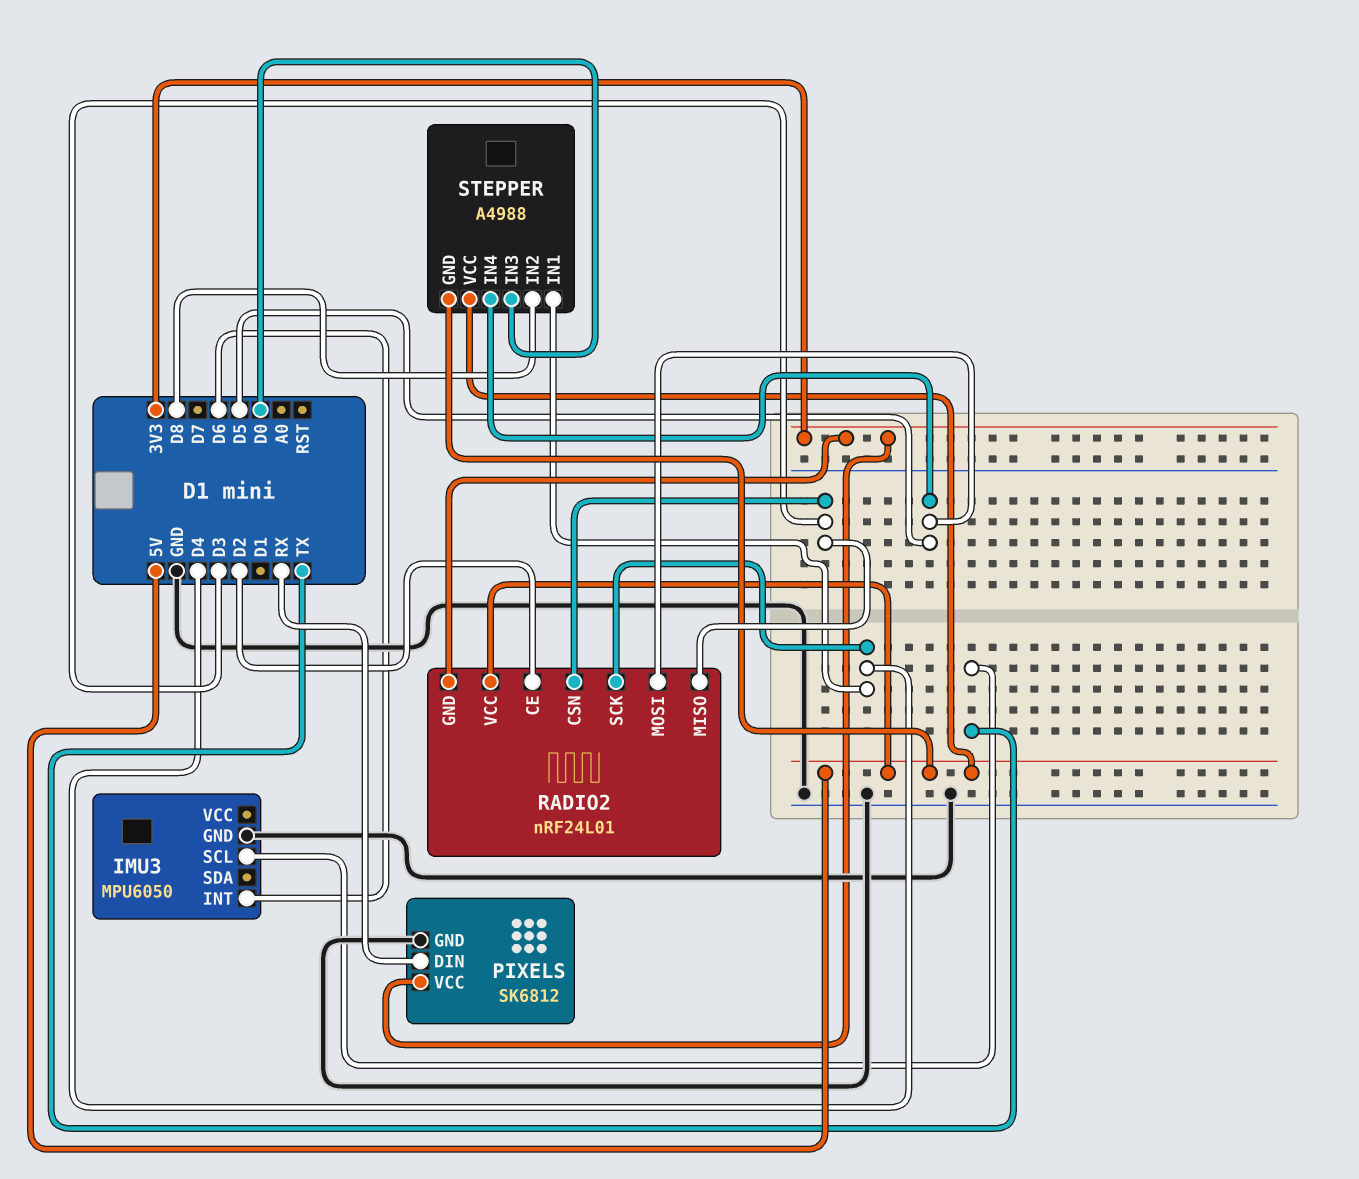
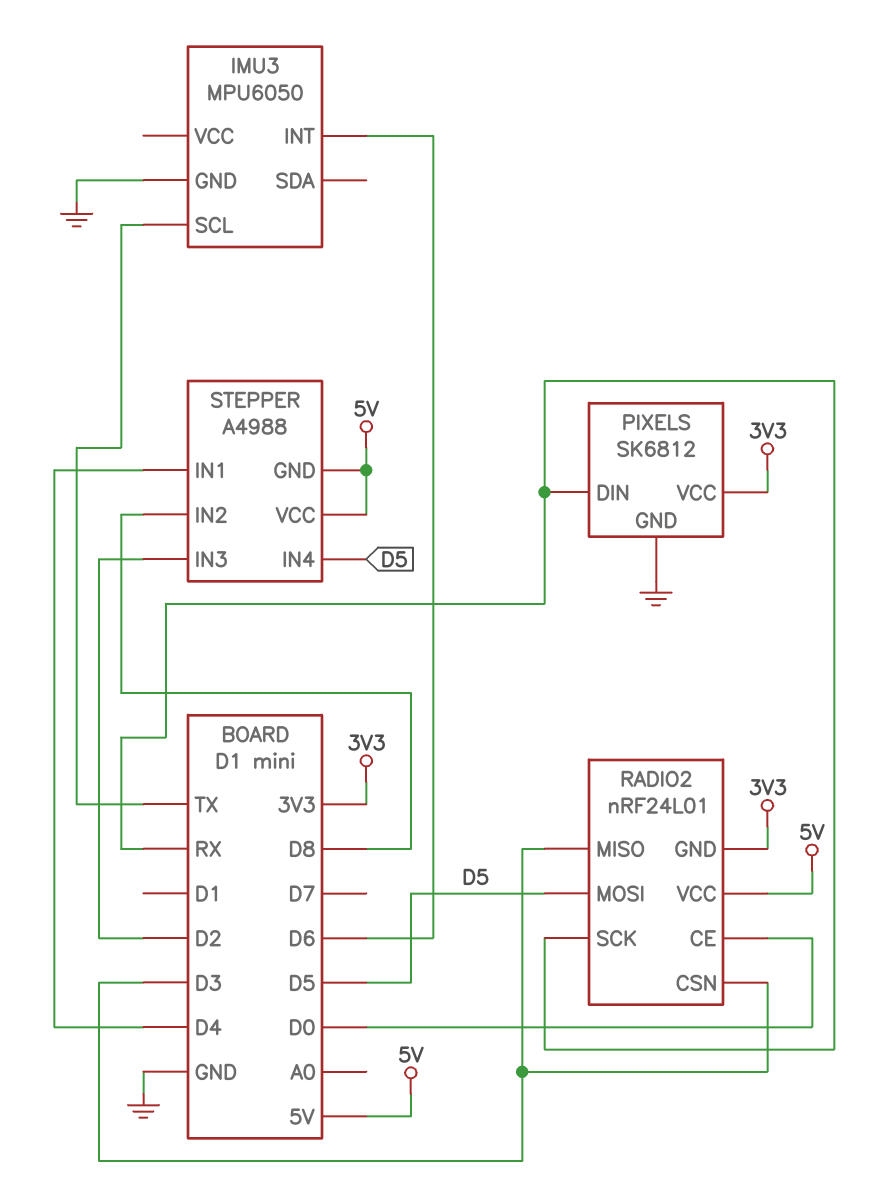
RADIO2 pin CE: D2 -> D0
RADIO2 pin SCK: D4 -> RX
STEPPER pin IN3: D0 -> D2

